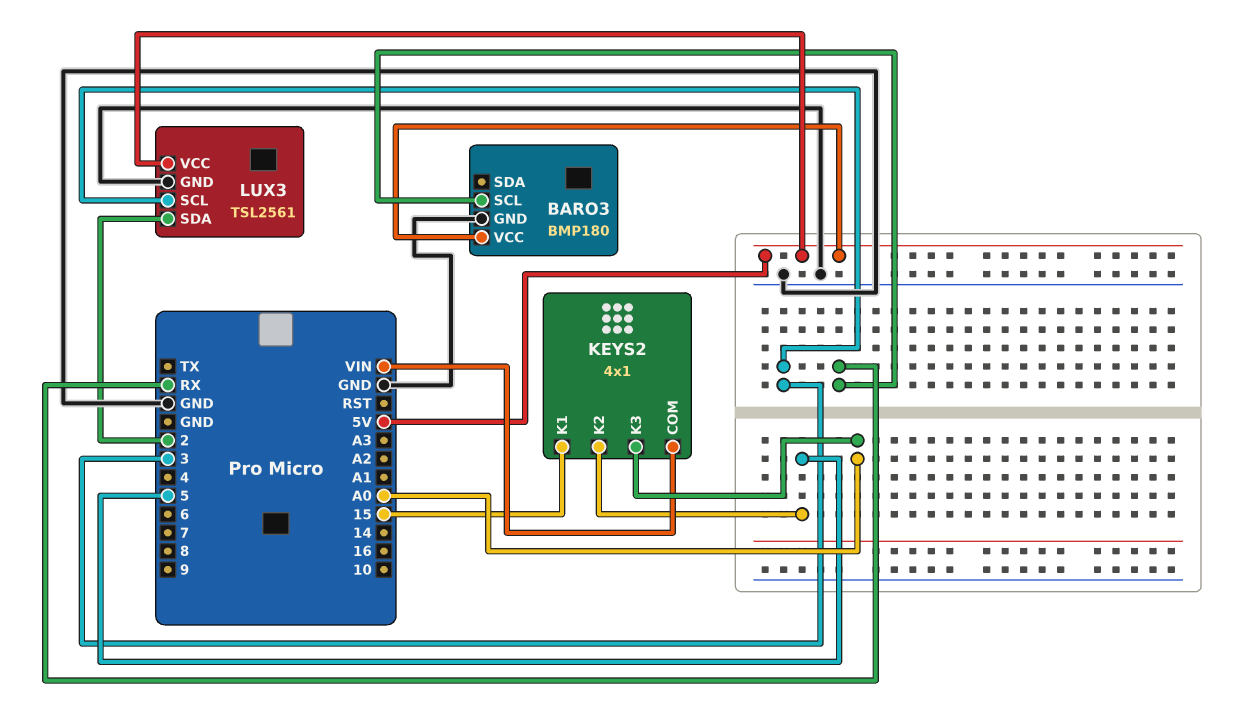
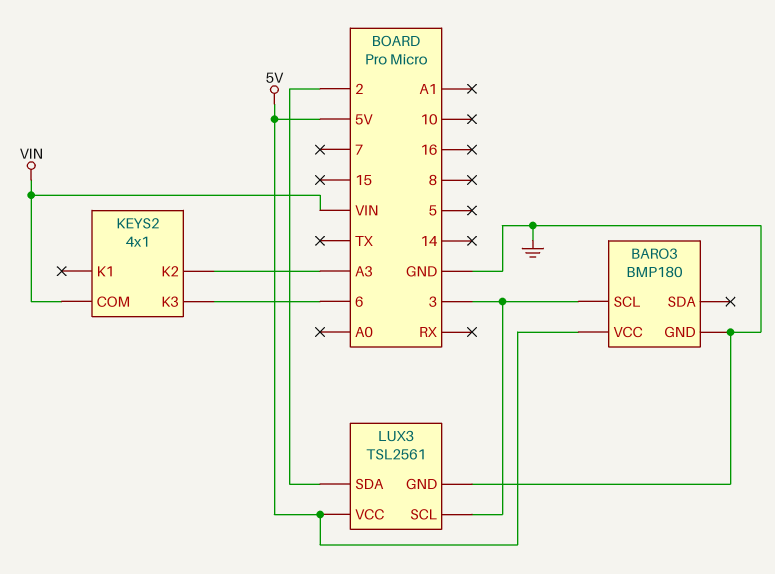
BARO3 pin SCL: RX -> 3
KEYS2 pin K1: 15 -> none
KEYS2 pin K2: 5 -> A3
KEYS2 pin K3: A0 -> 6

